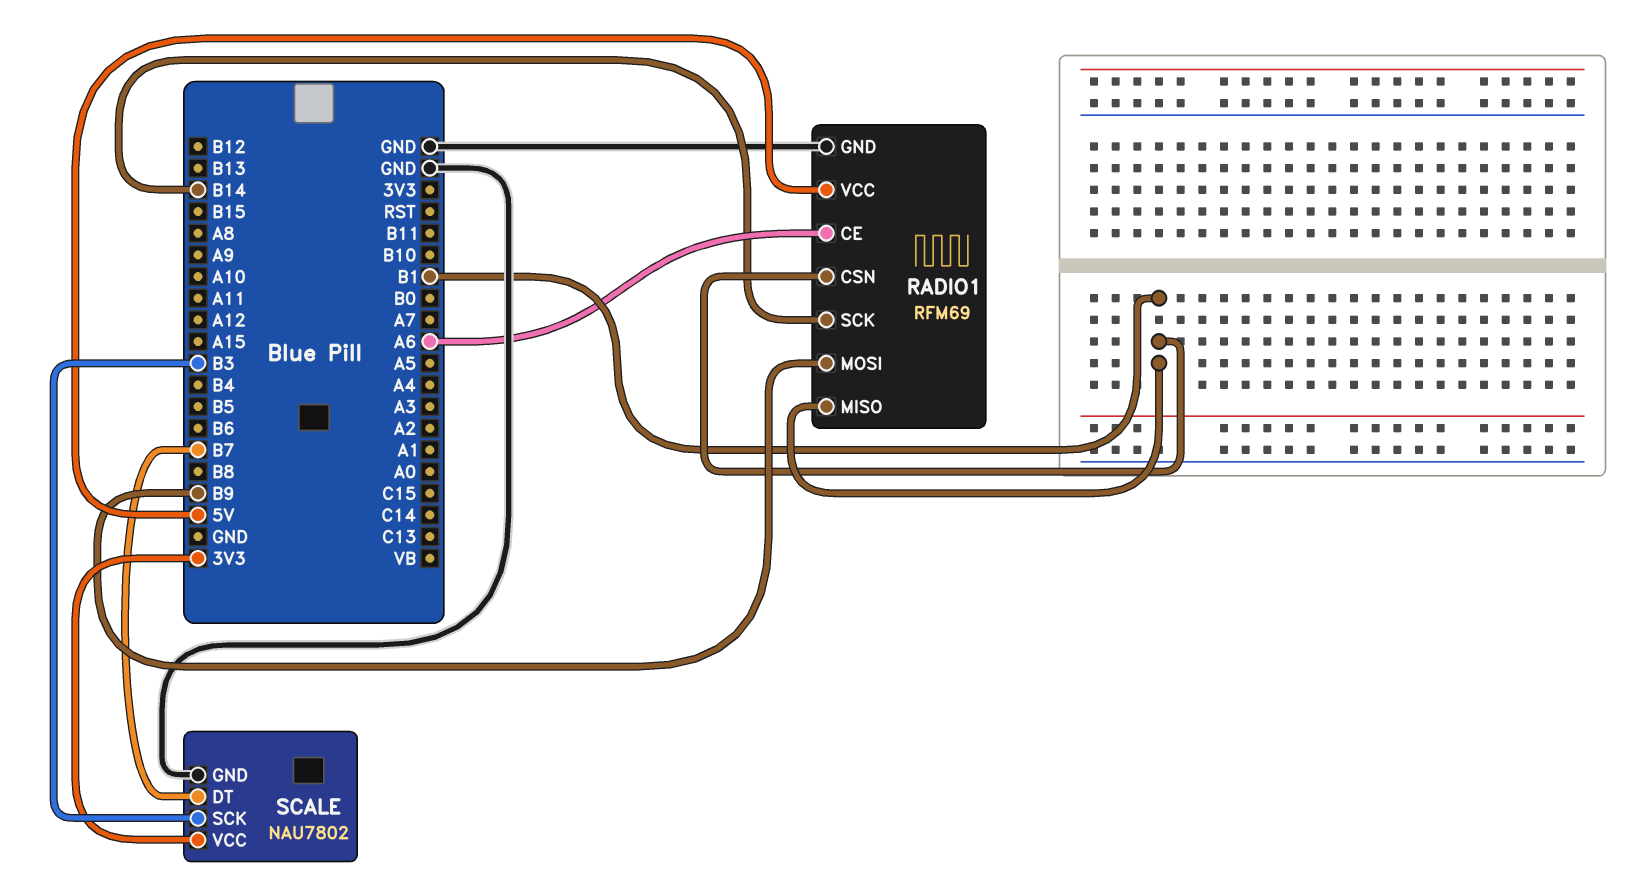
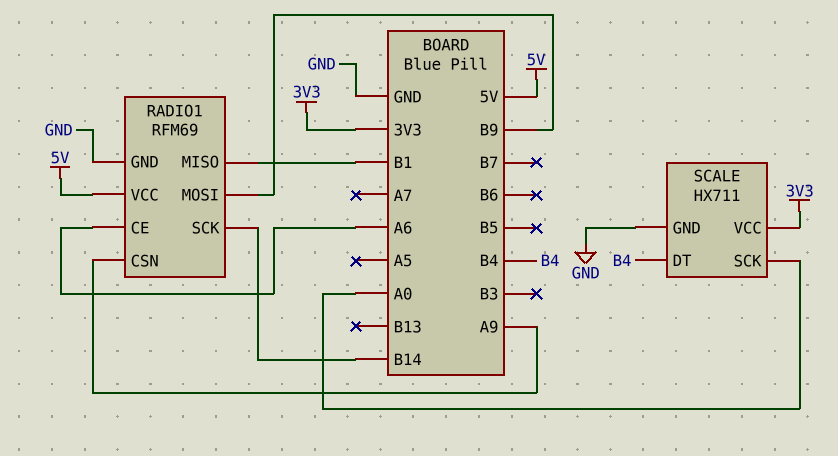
RADIO1 pin CSN: B1 -> A9
SCALE: NAU7802 -> HX711
SCALE pin DT: B7 -> B4
SCALE pin SCK: B3 -> A0

